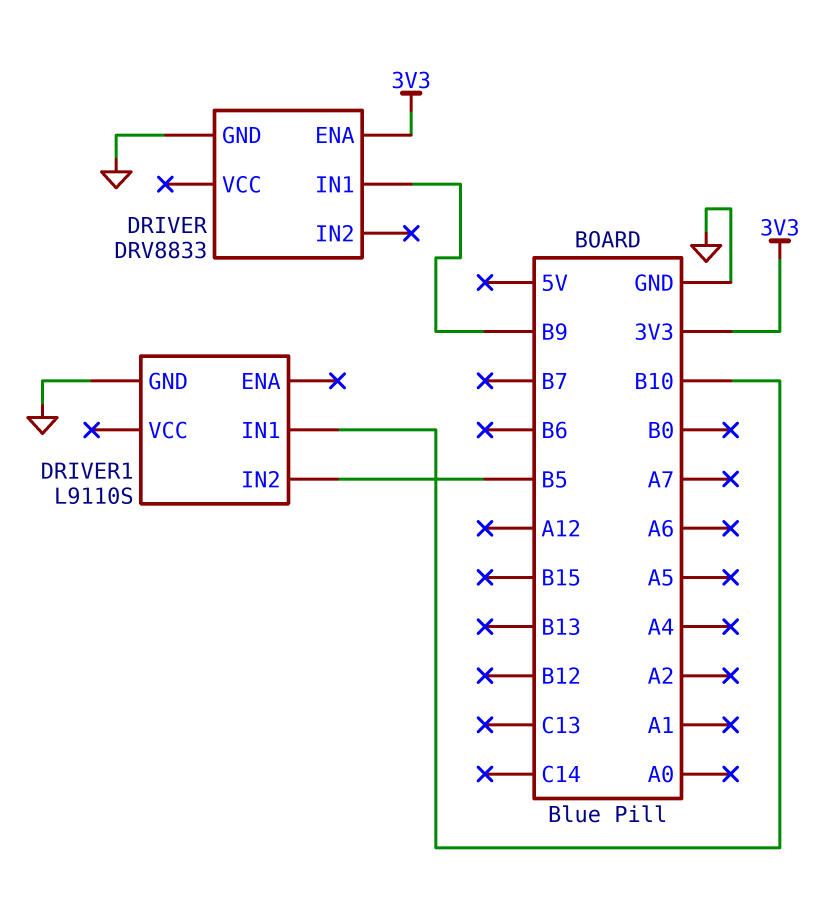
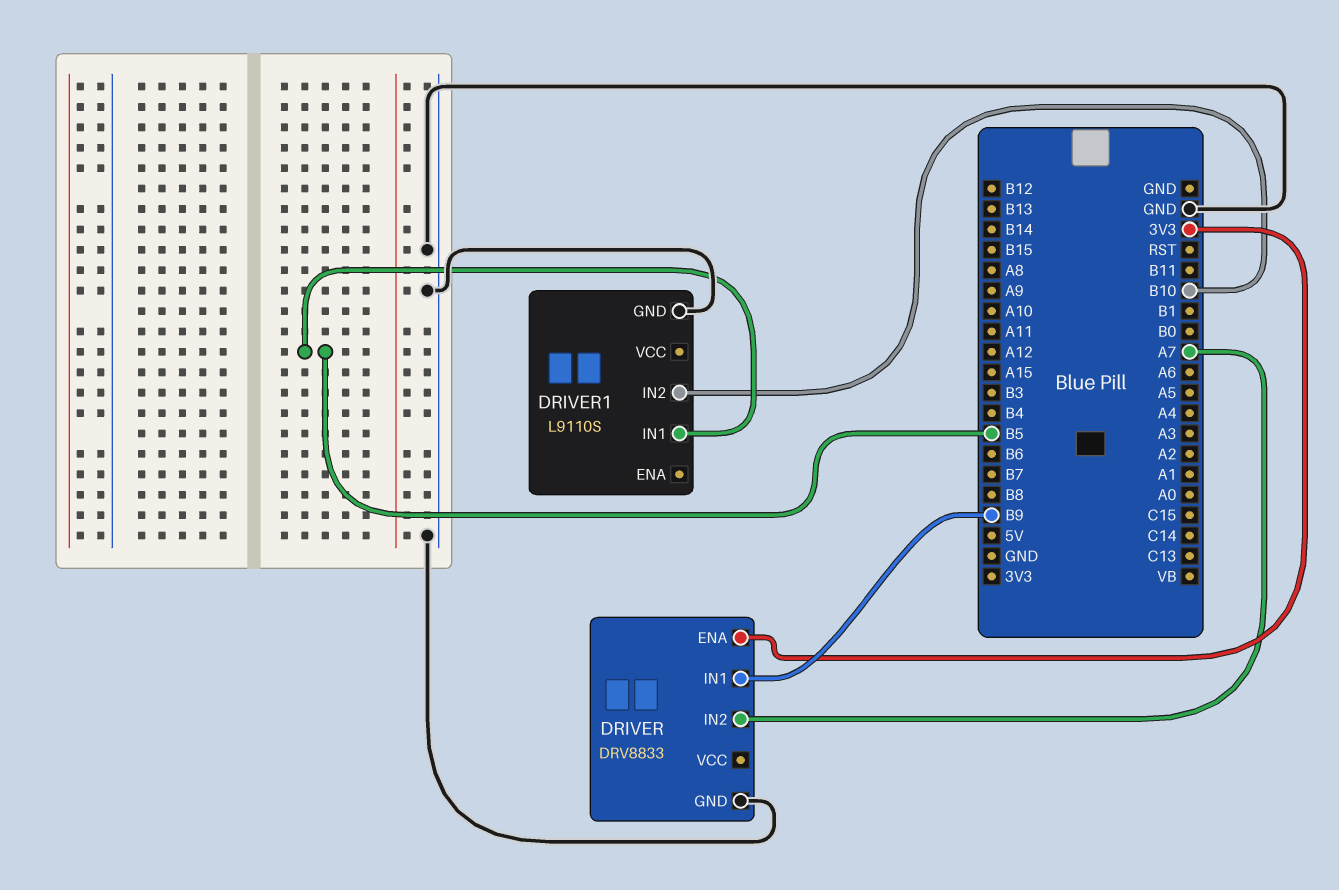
DRIVER pin IN2: none -> A7
DRIVER1 pin IN1: B10 -> B5
DRIVER1 pin IN2: B5 -> B10

